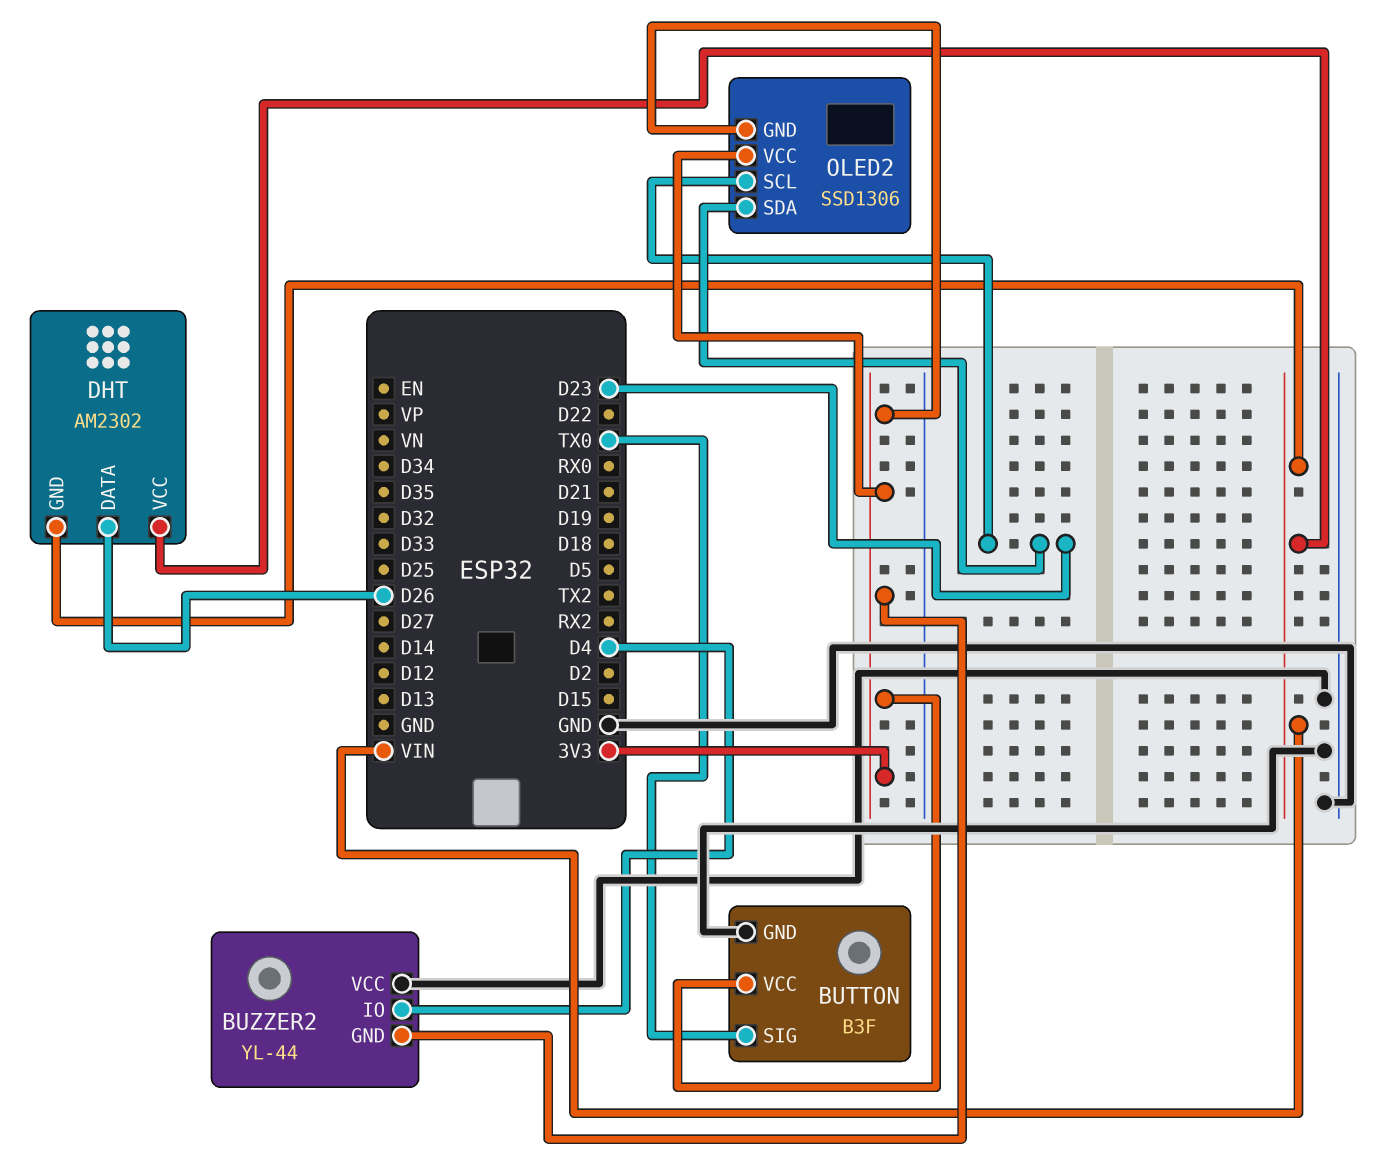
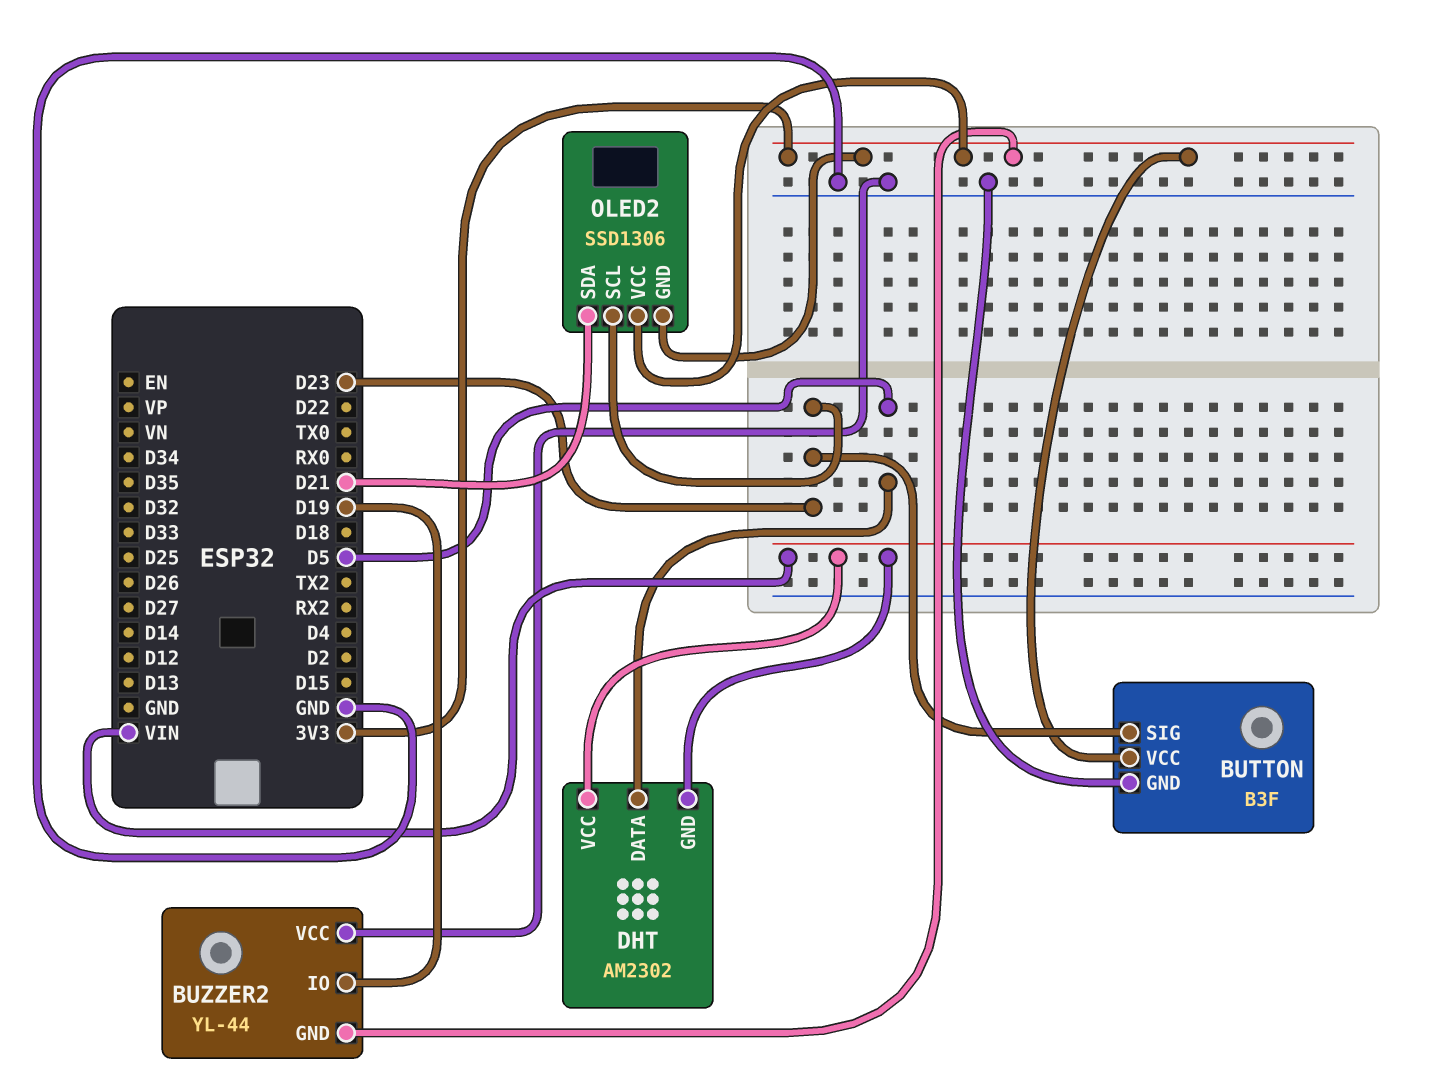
BUTTON pin SIG: TX0 -> D23
BUZZER2 pin IO: D4 -> D19
DHT pin DATA: D26 -> D5
OLED2 pin SDA: D23 -> D21

